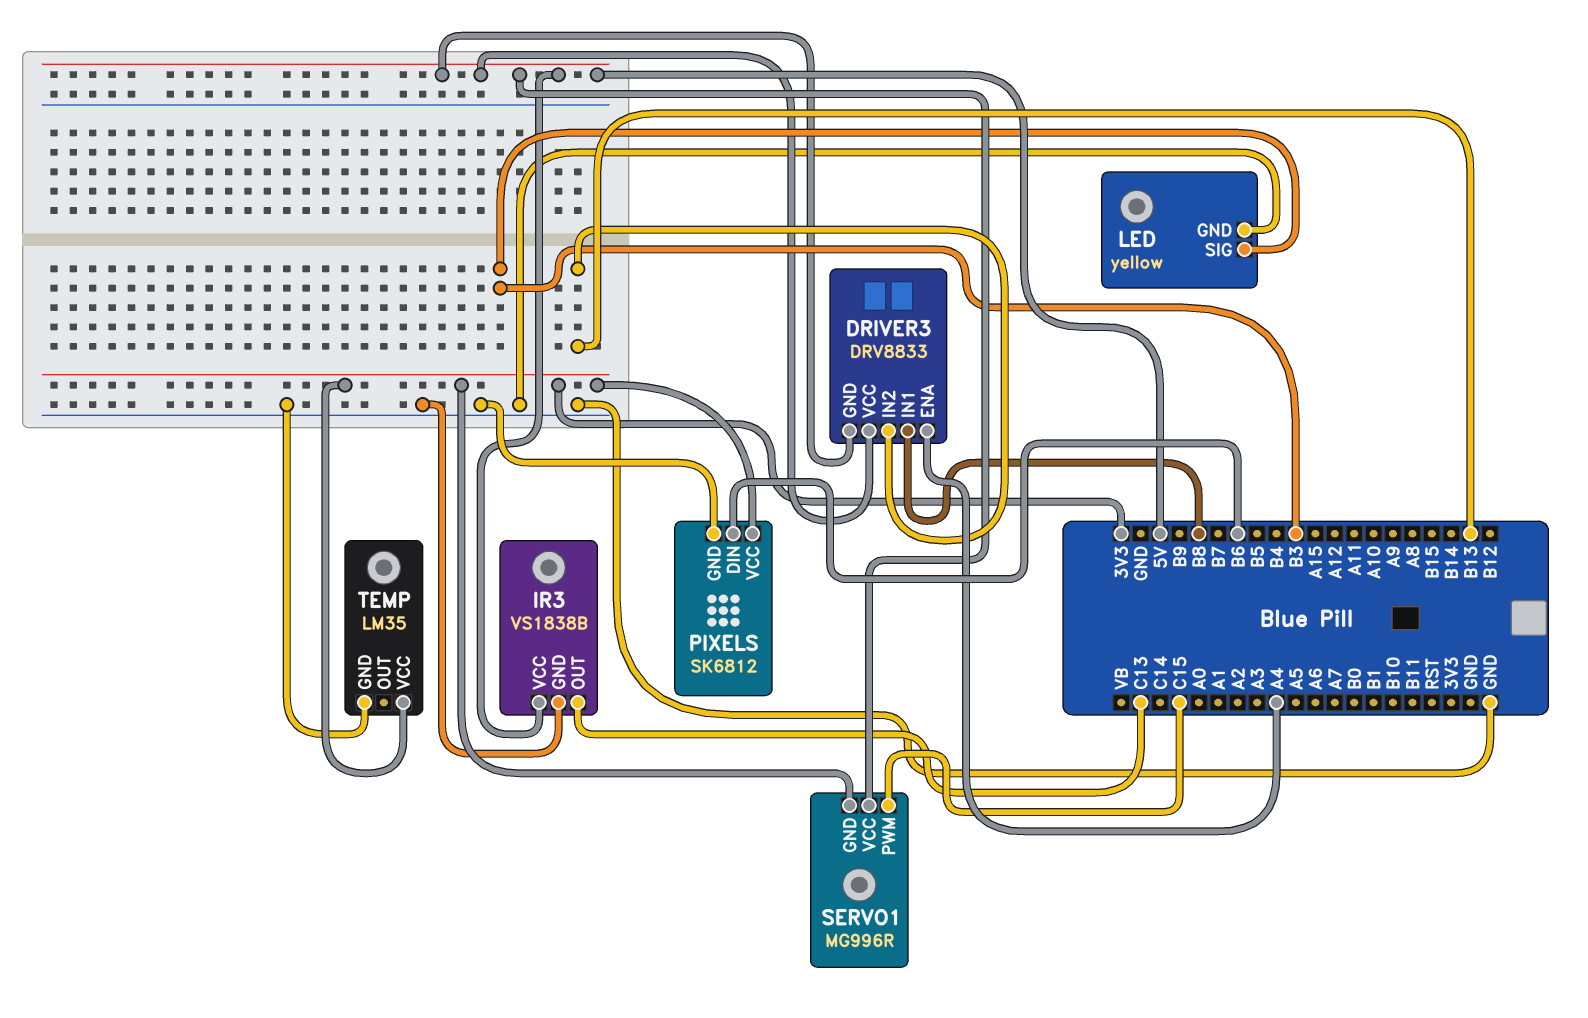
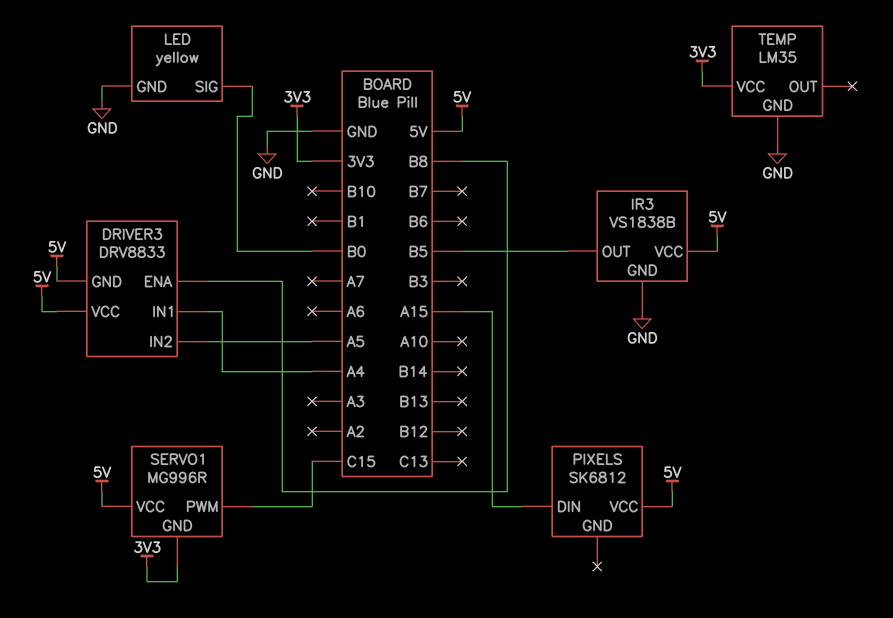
DRIVER3 pin ENA: A4 -> B8
DRIVER3 pin IN1: B8 -> A4
DRIVER3 pin IN2: B13 -> A5
IR3 pin OUT: C13 -> B5
LED pin SIG: B3 -> B0
PIXELS pin DIN: B6 -> A15
PIXELS pin GND: GND -> none
PIXELS pin VCC: 3V3 -> 5V

